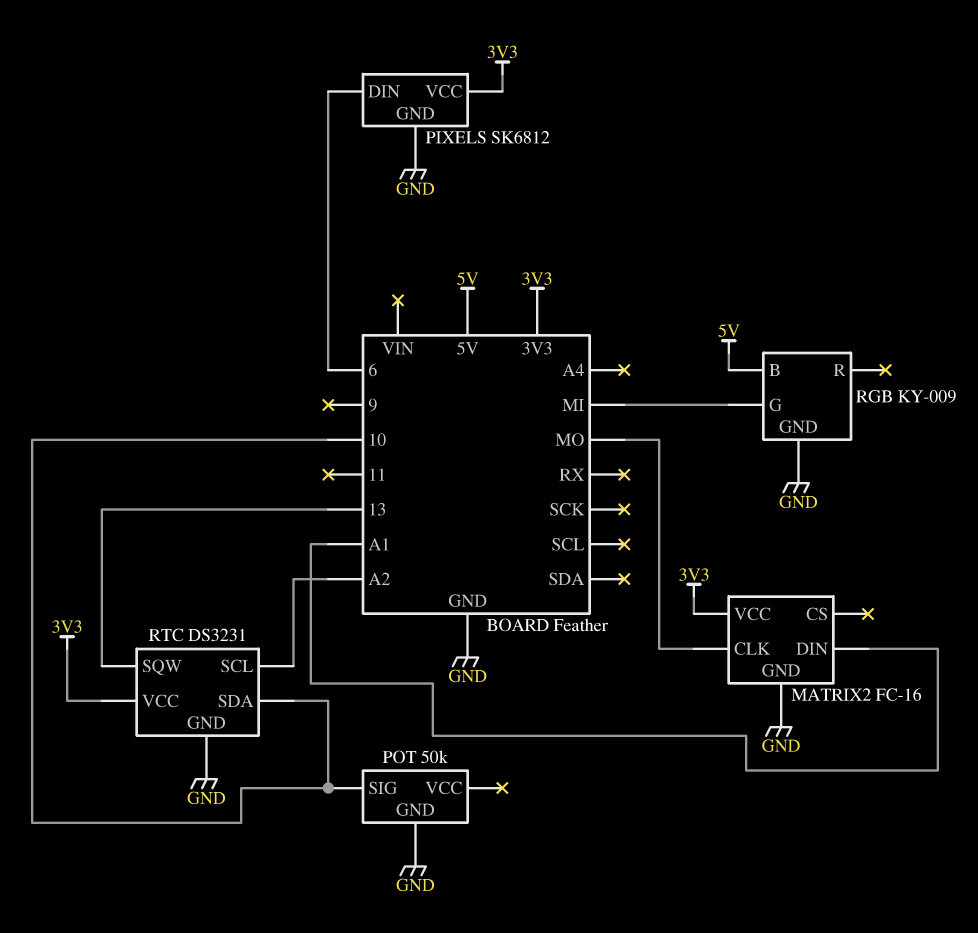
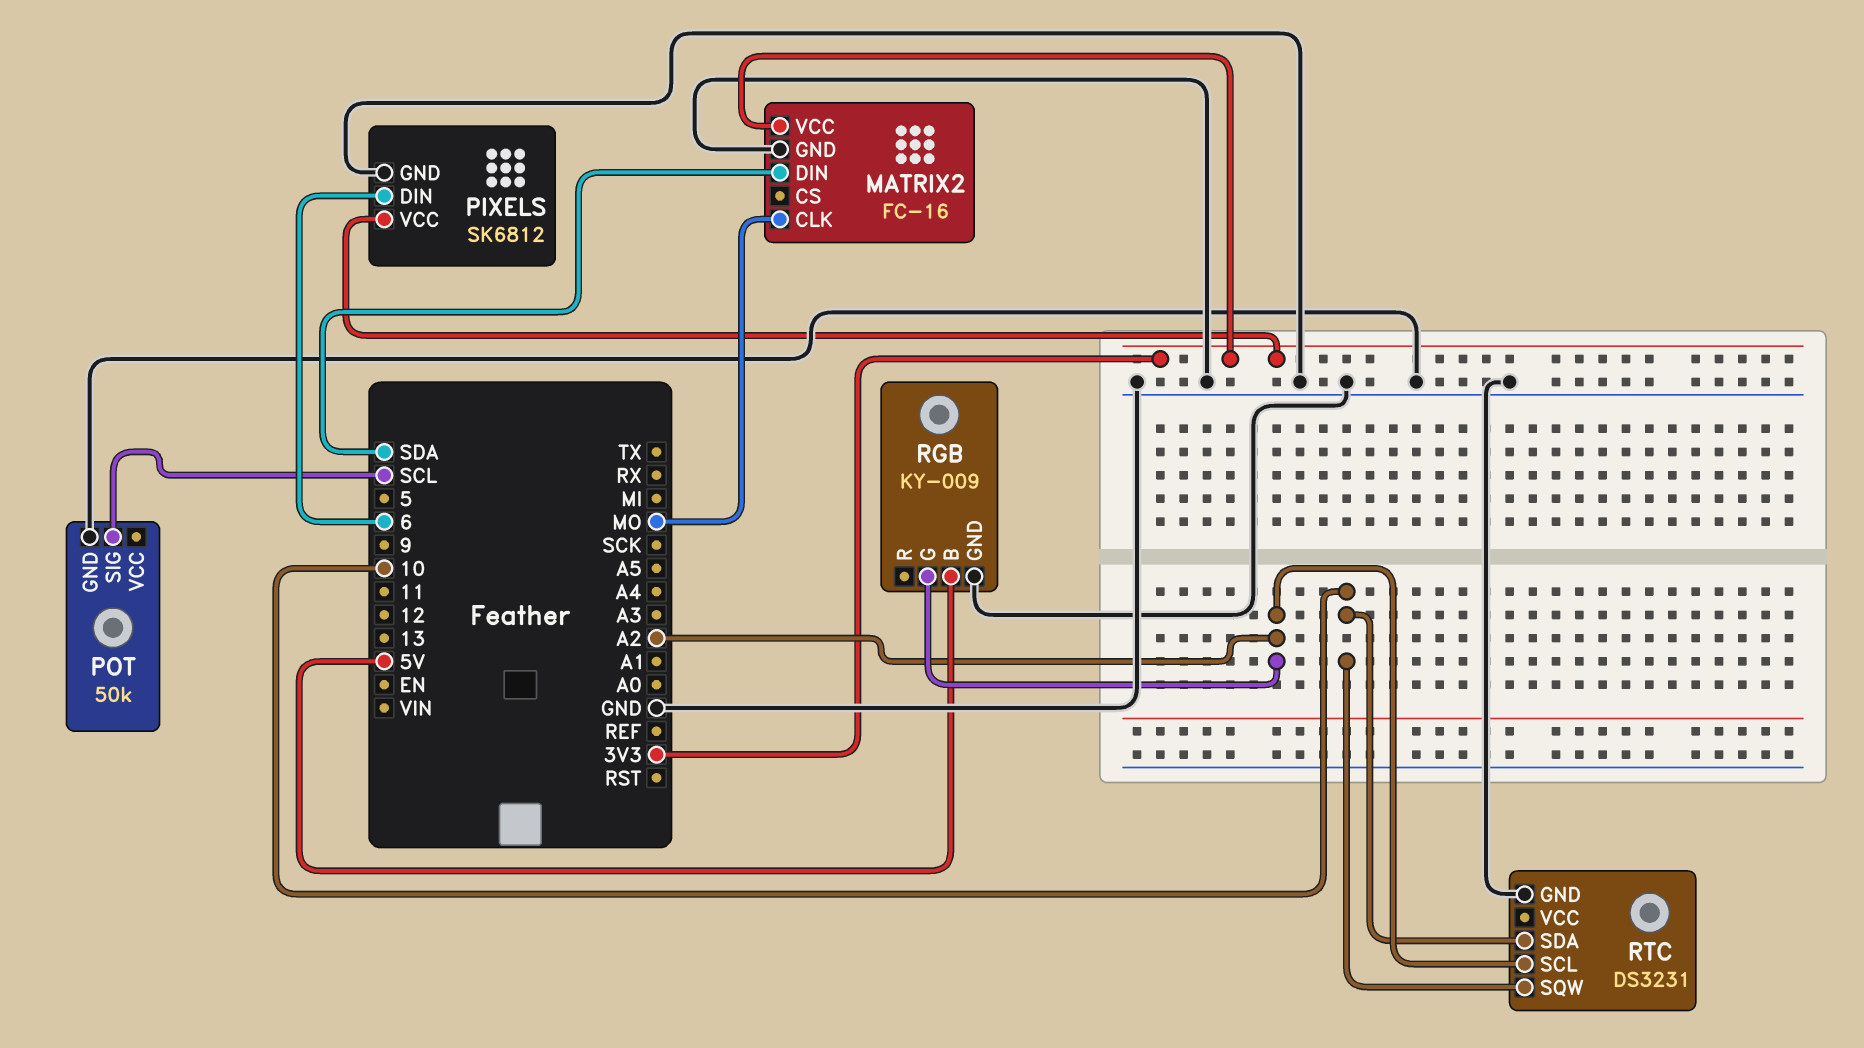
MATRIX2 pin DIN: A1 -> SDA
POT pin SIG: 10 -> SCL
RGB pin G: MI -> A2
RTC pin SQW: 13 -> 10
RTC pin VCC: 3V3 -> none

